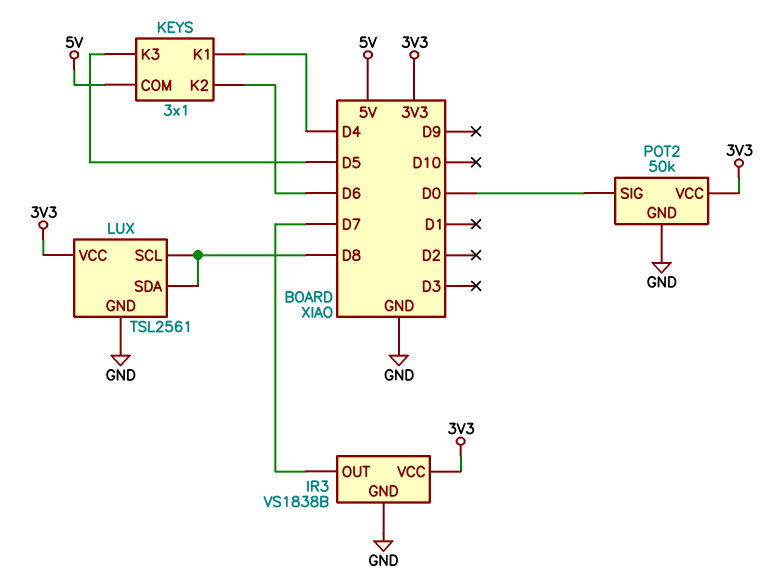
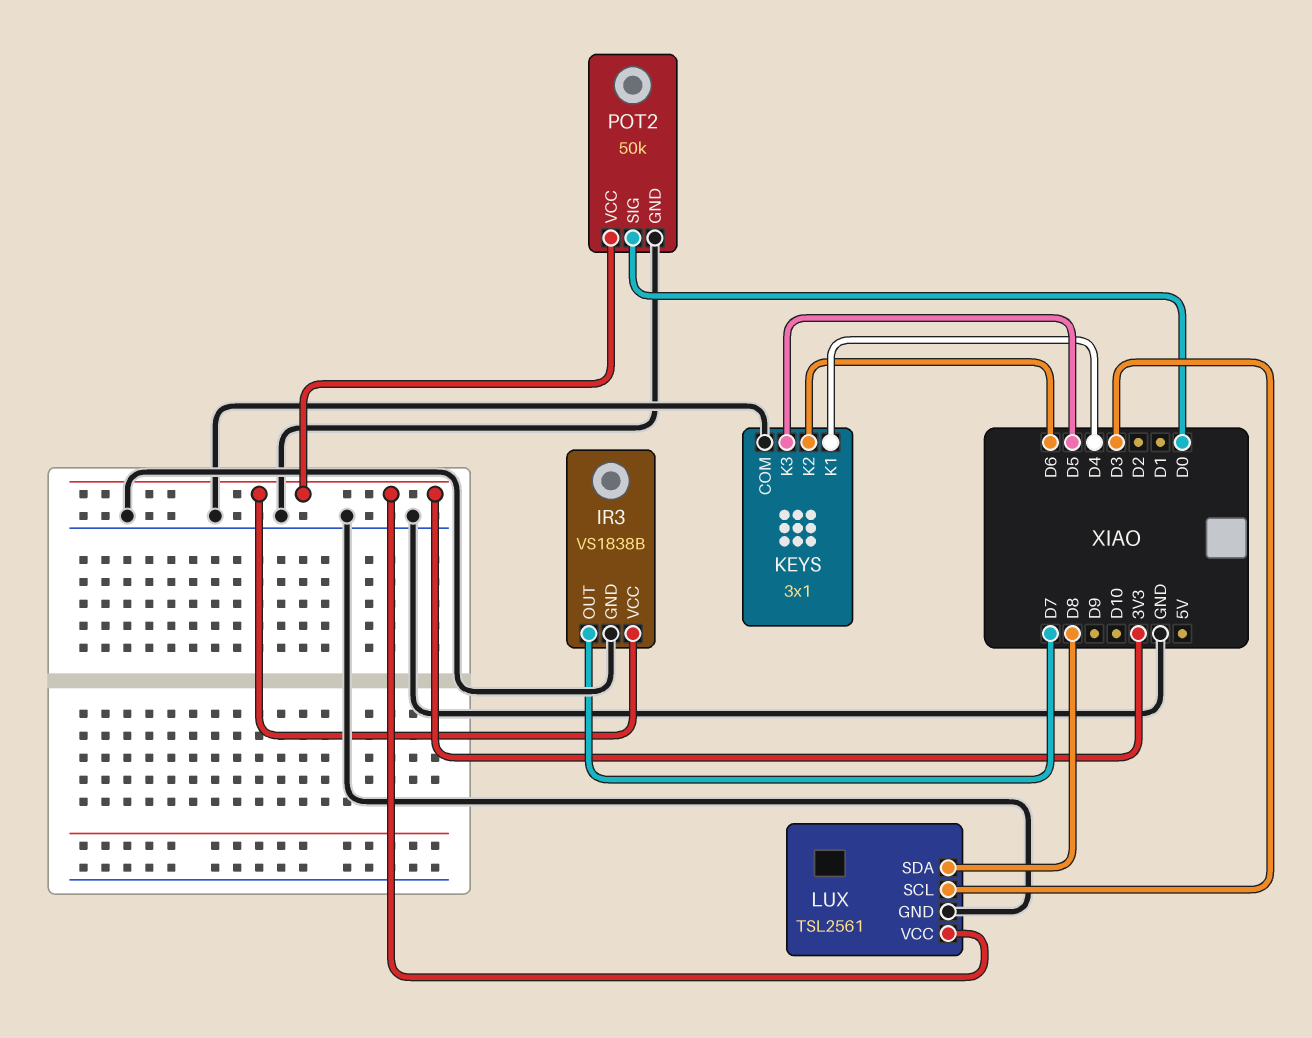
KEYS pin COM: 5V -> GND
LUX pin SCL: D8 -> D3

